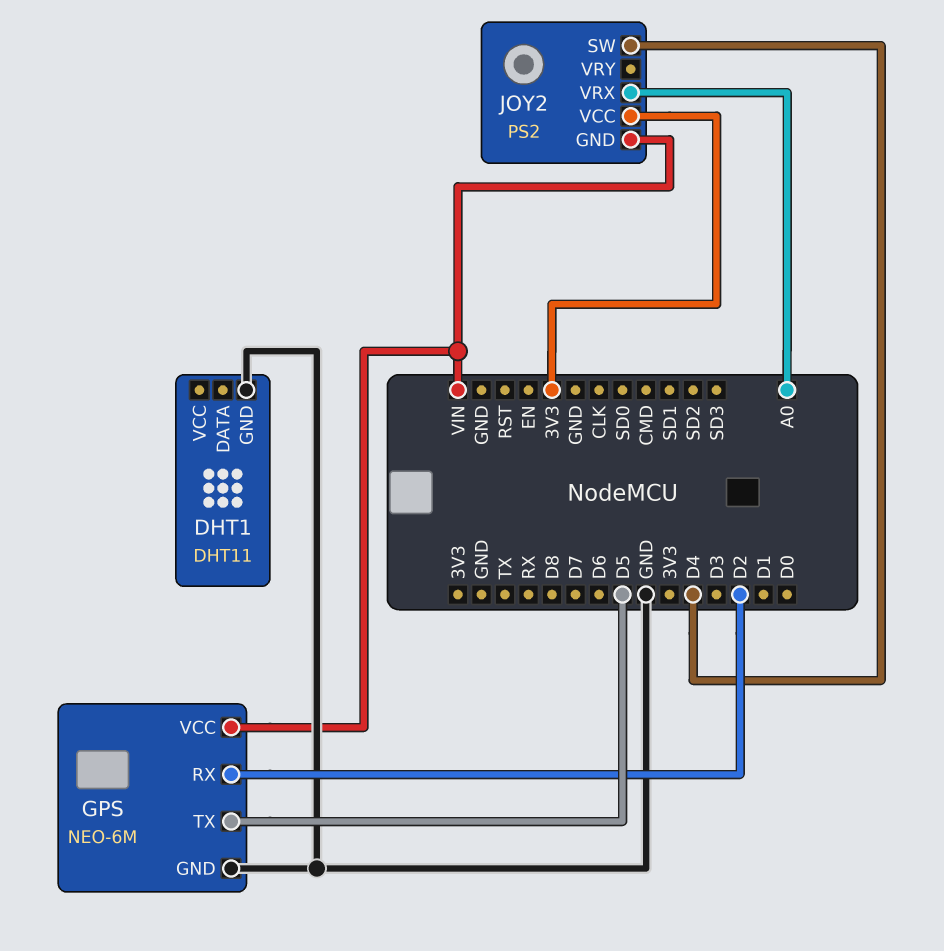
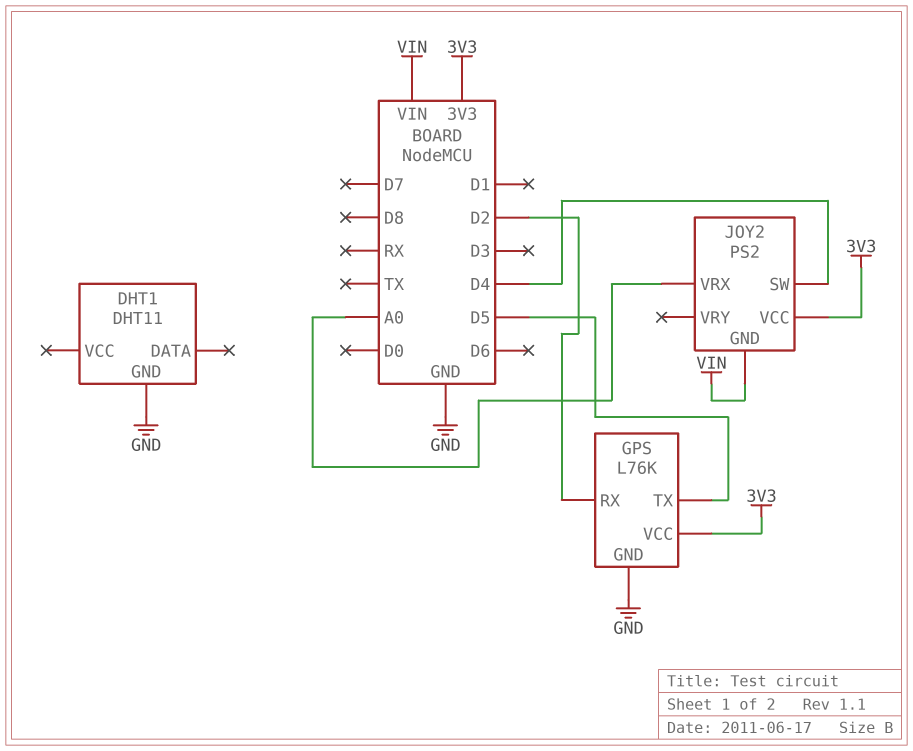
GPS: NEO-6M -> L76K
GPS pin VCC: VIN -> 3V3

